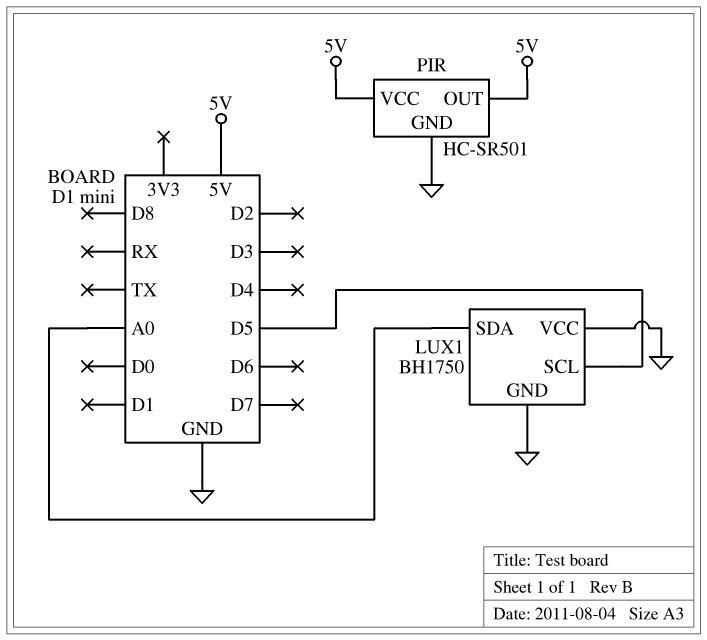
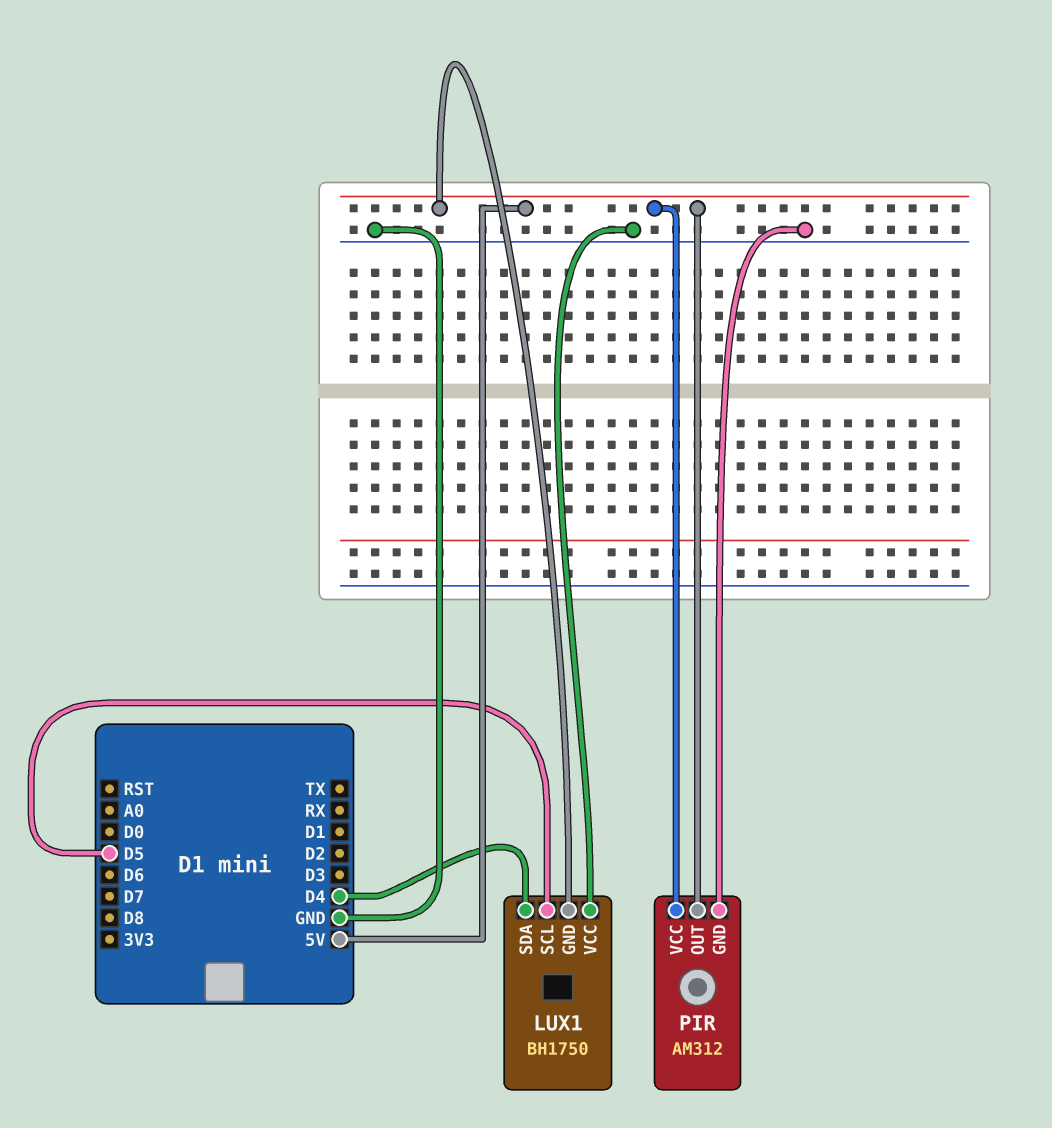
LUX1 pin GND: GND -> 5V
LUX1 pin SDA: A0 -> D4
PIR: HC-SR501 -> AM312

